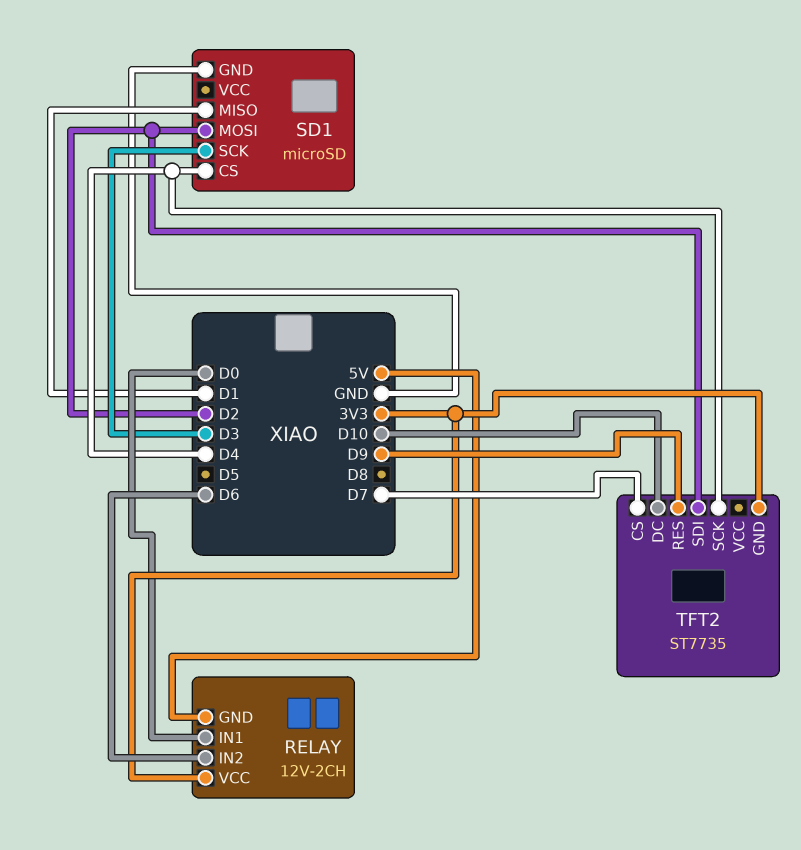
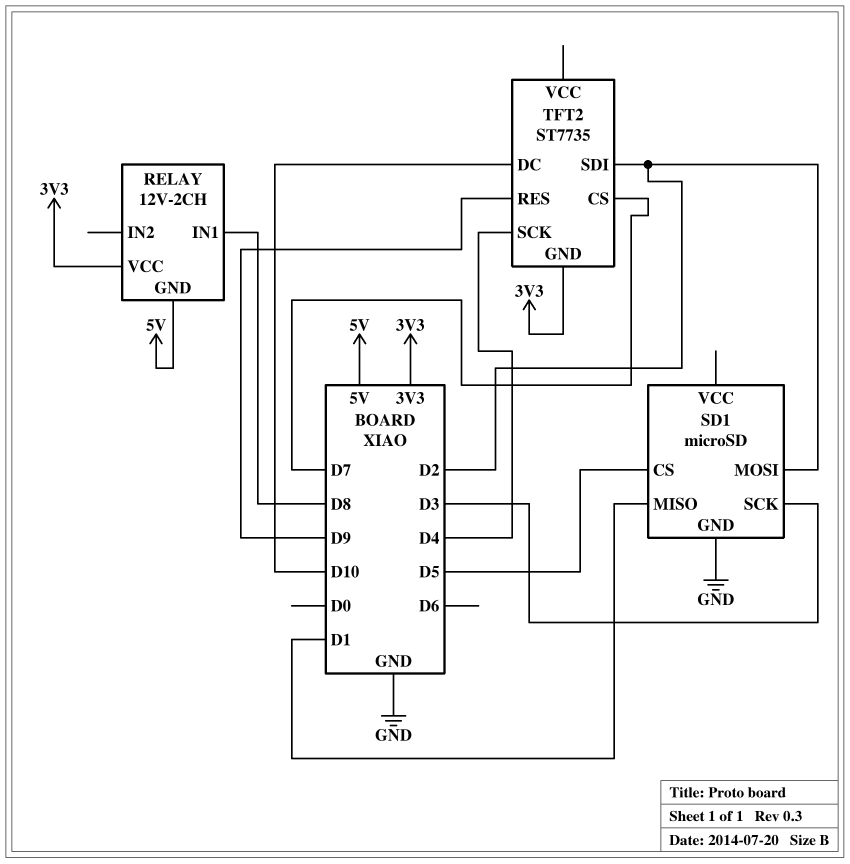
RELAY pin IN1: D0 -> D8
RELAY pin IN2: D6 -> none
SD1 pin CS: D4 -> D5

